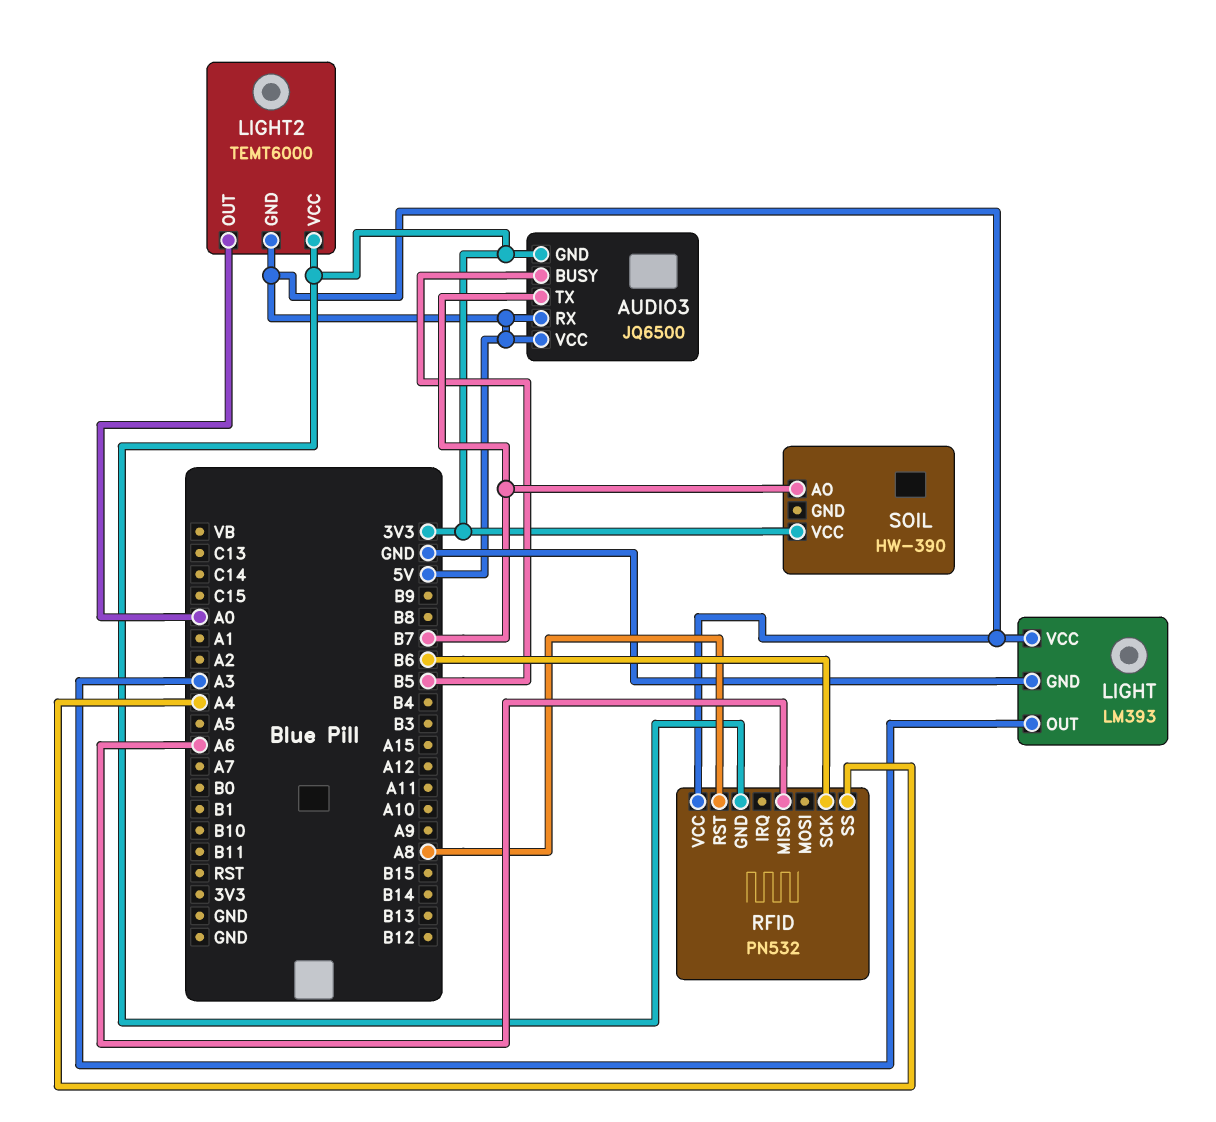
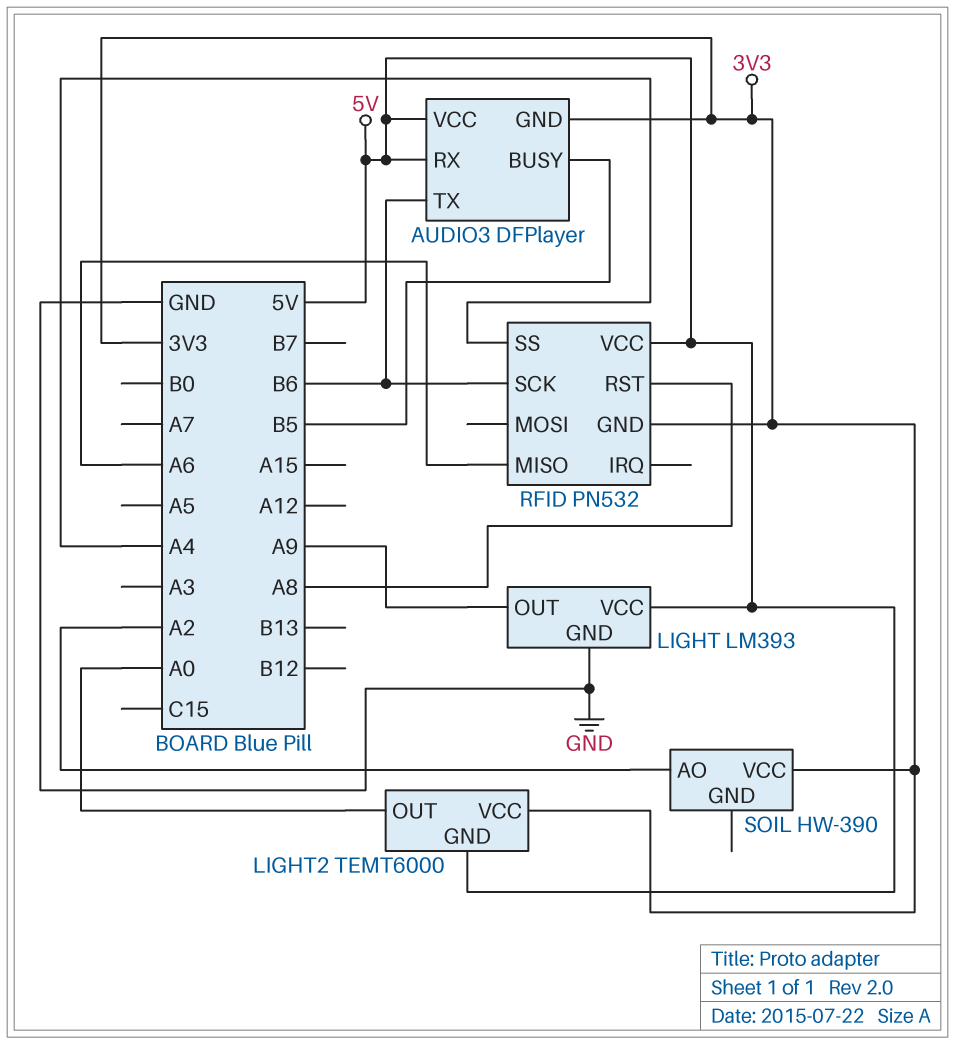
AUDIO3: JQ6500 -> DFPlayer
AUDIO3 pin TX: B7 -> B6
LIGHT pin OUT: A3 -> A9
SOIL pin AO: B7 -> A2

